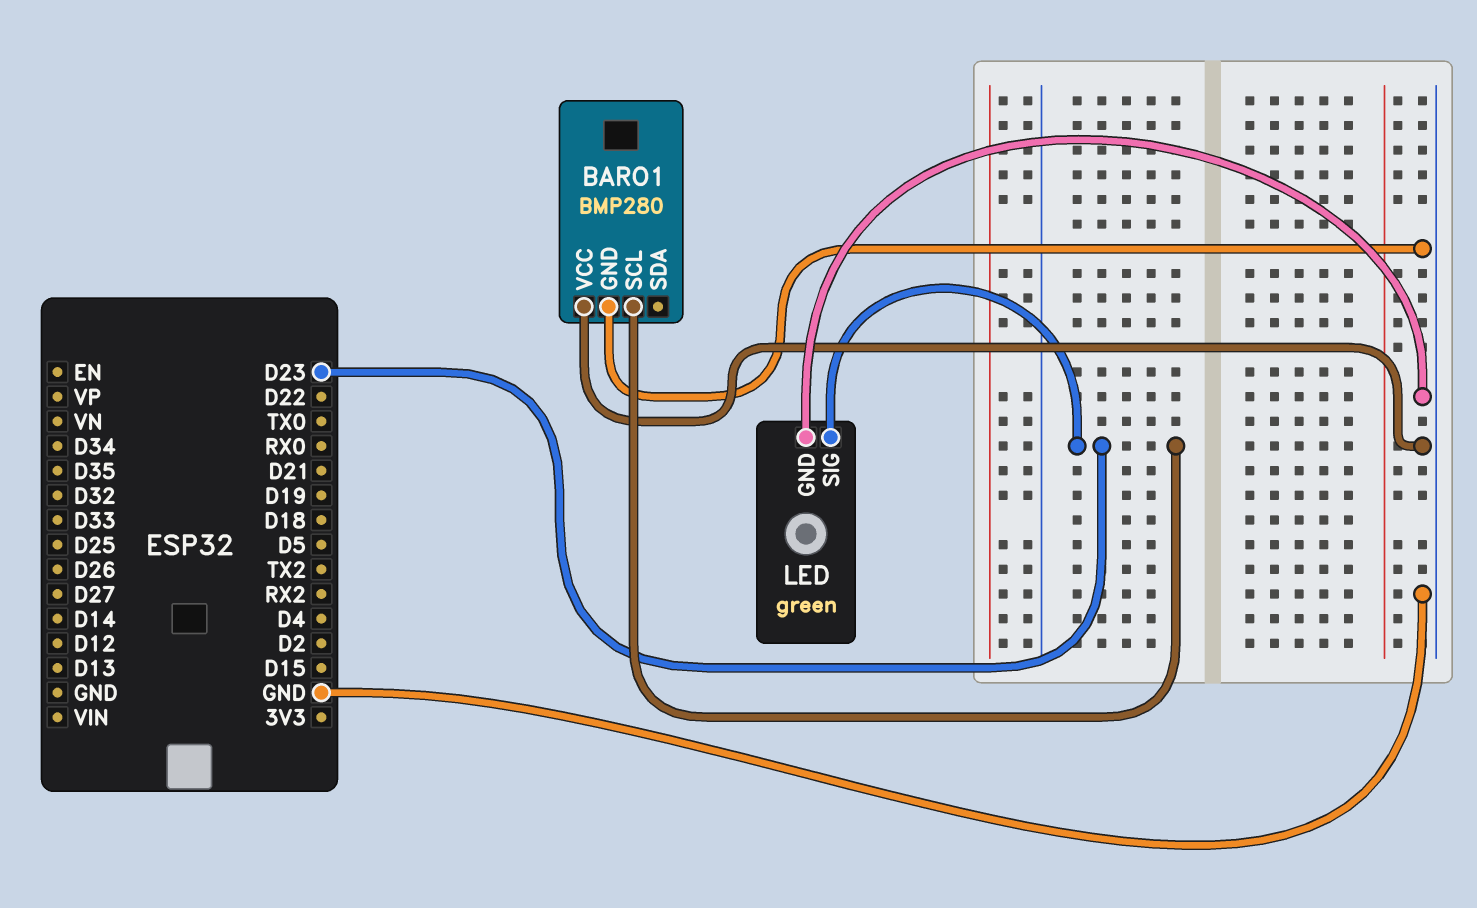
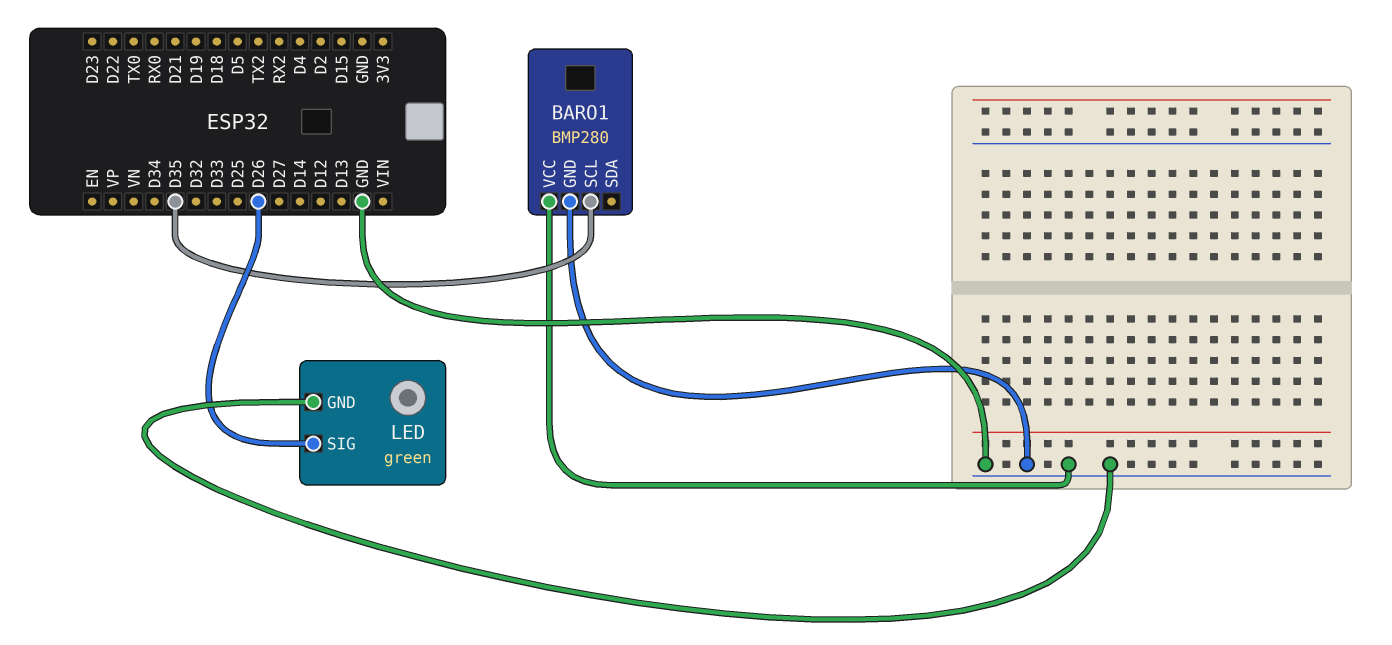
BARO1 pin SCL: D23 -> D35
LED pin SIG: D23 -> D26

